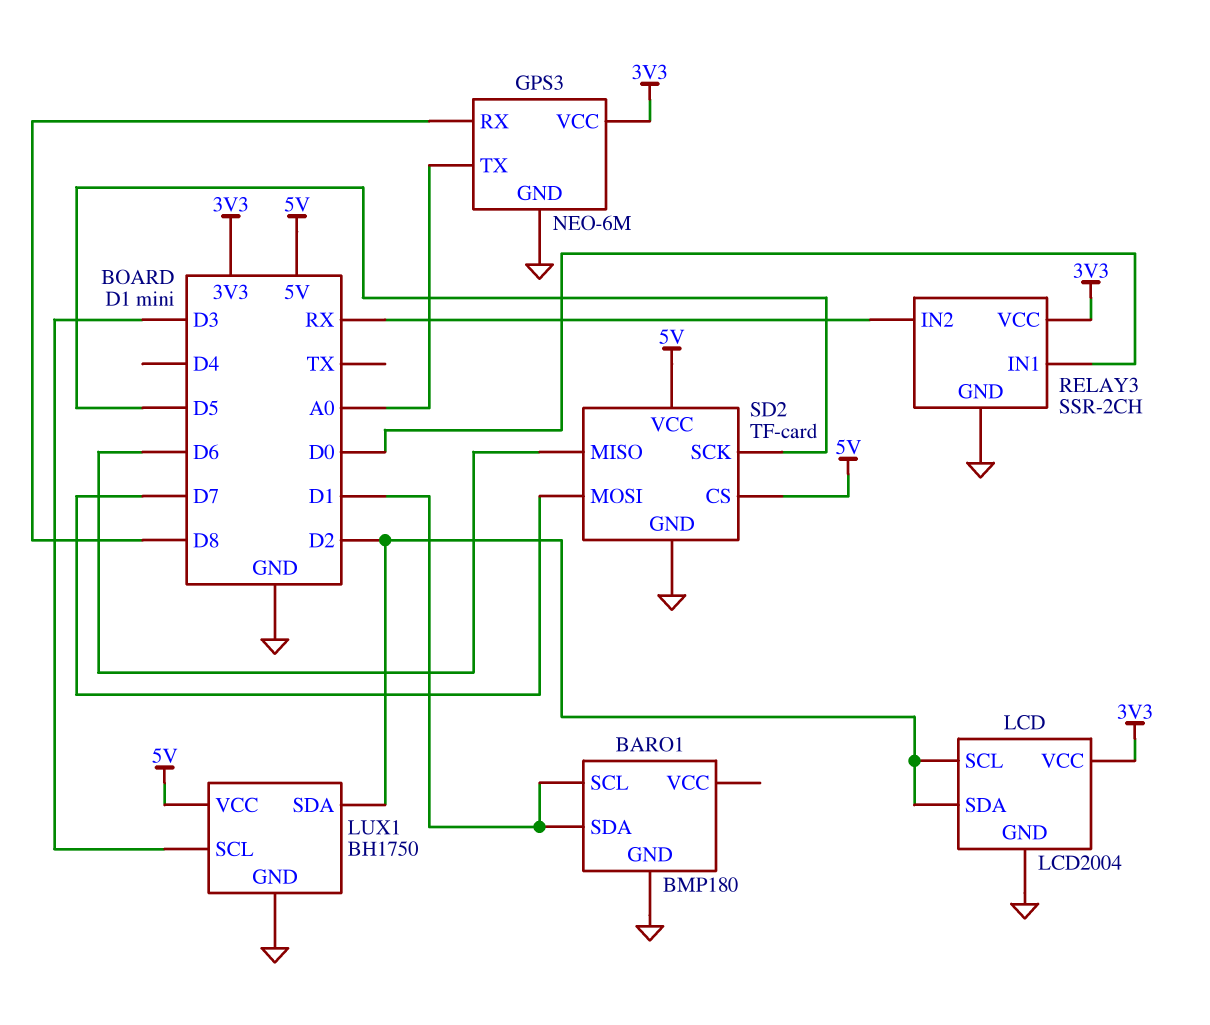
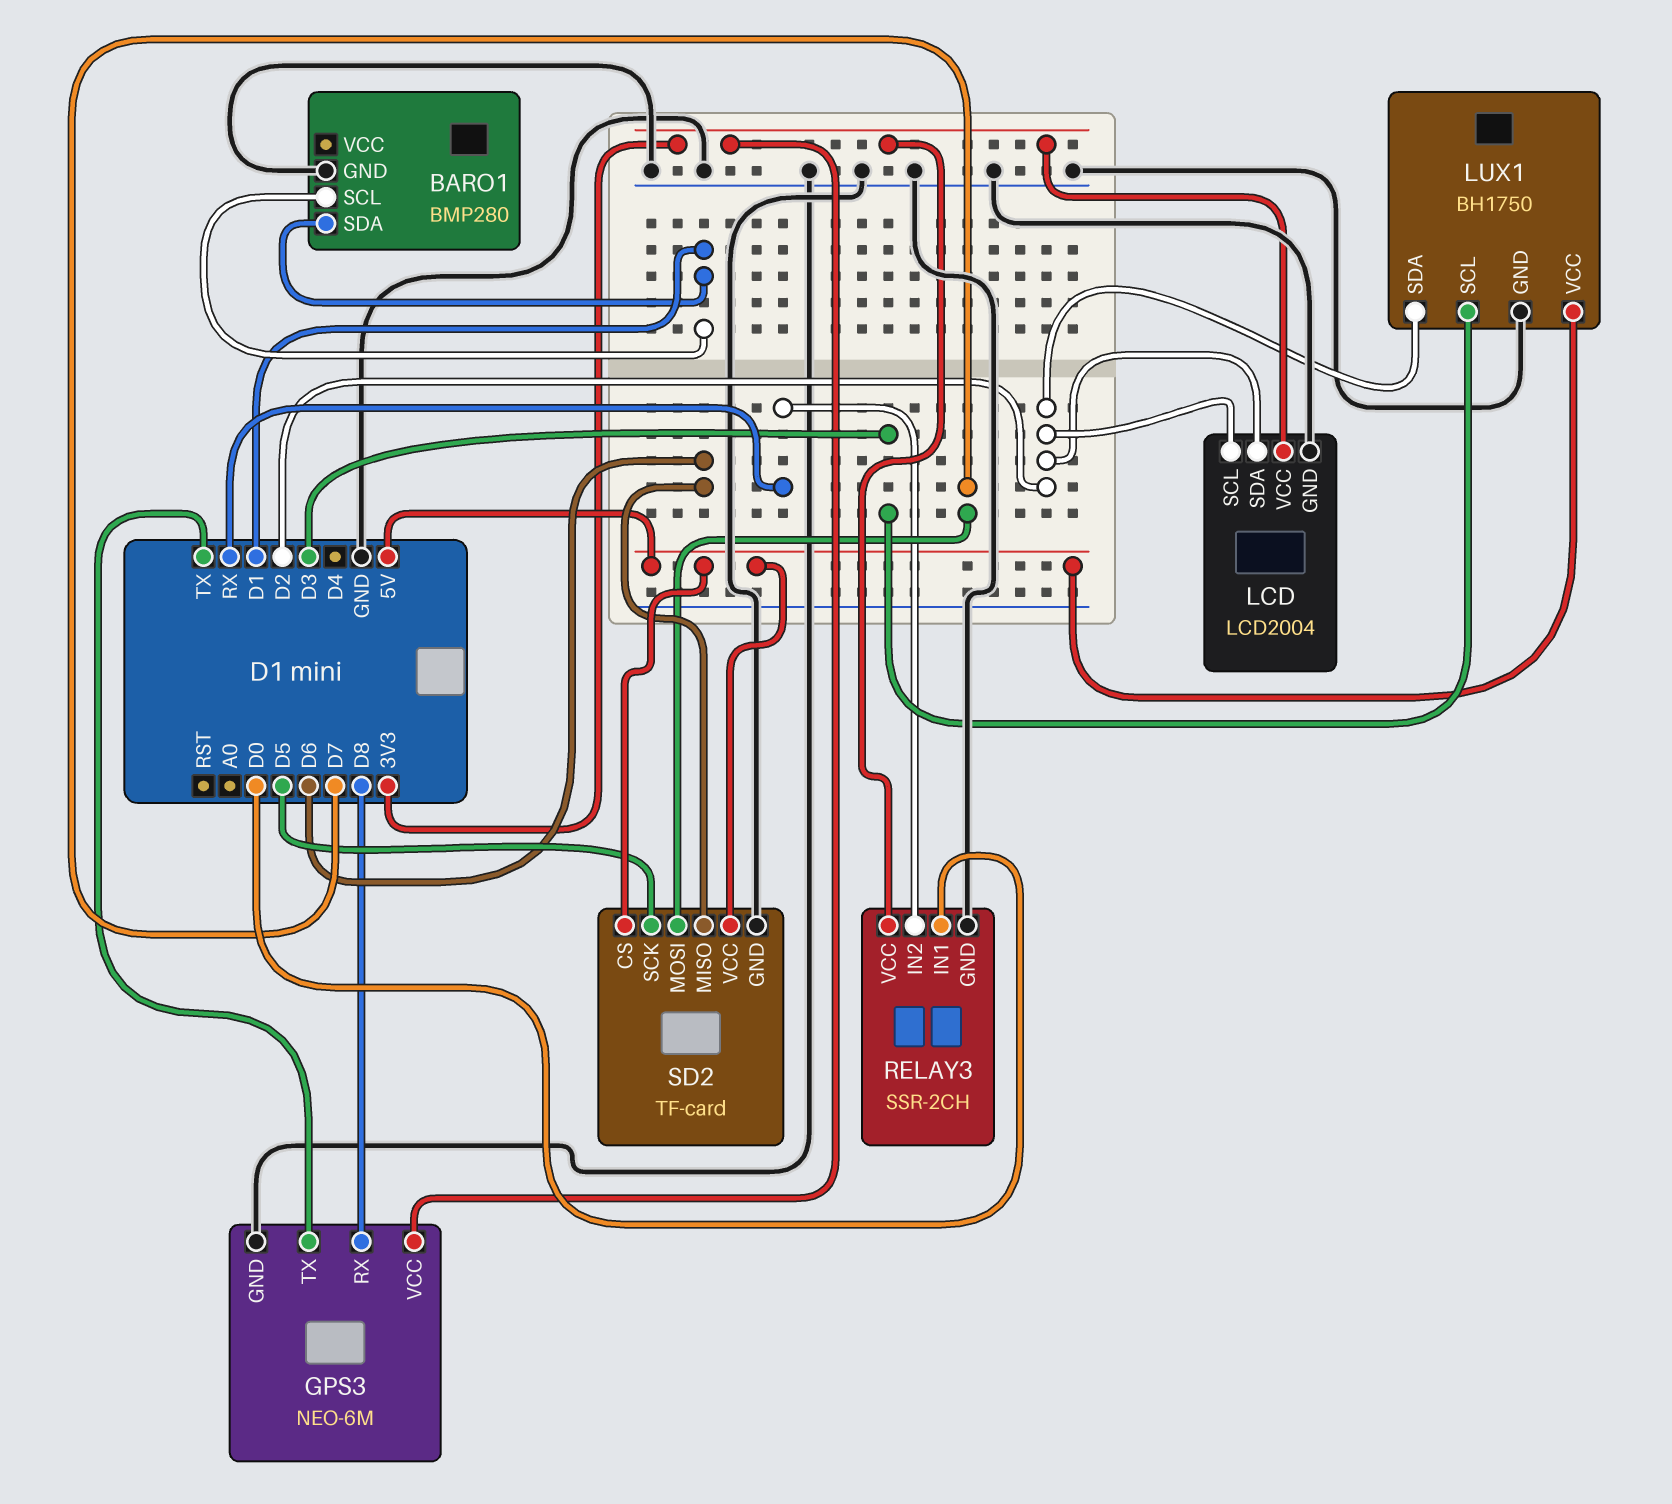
BARO1: BMP180 -> BMP280
GPS3 pin TX: A0 -> TX

